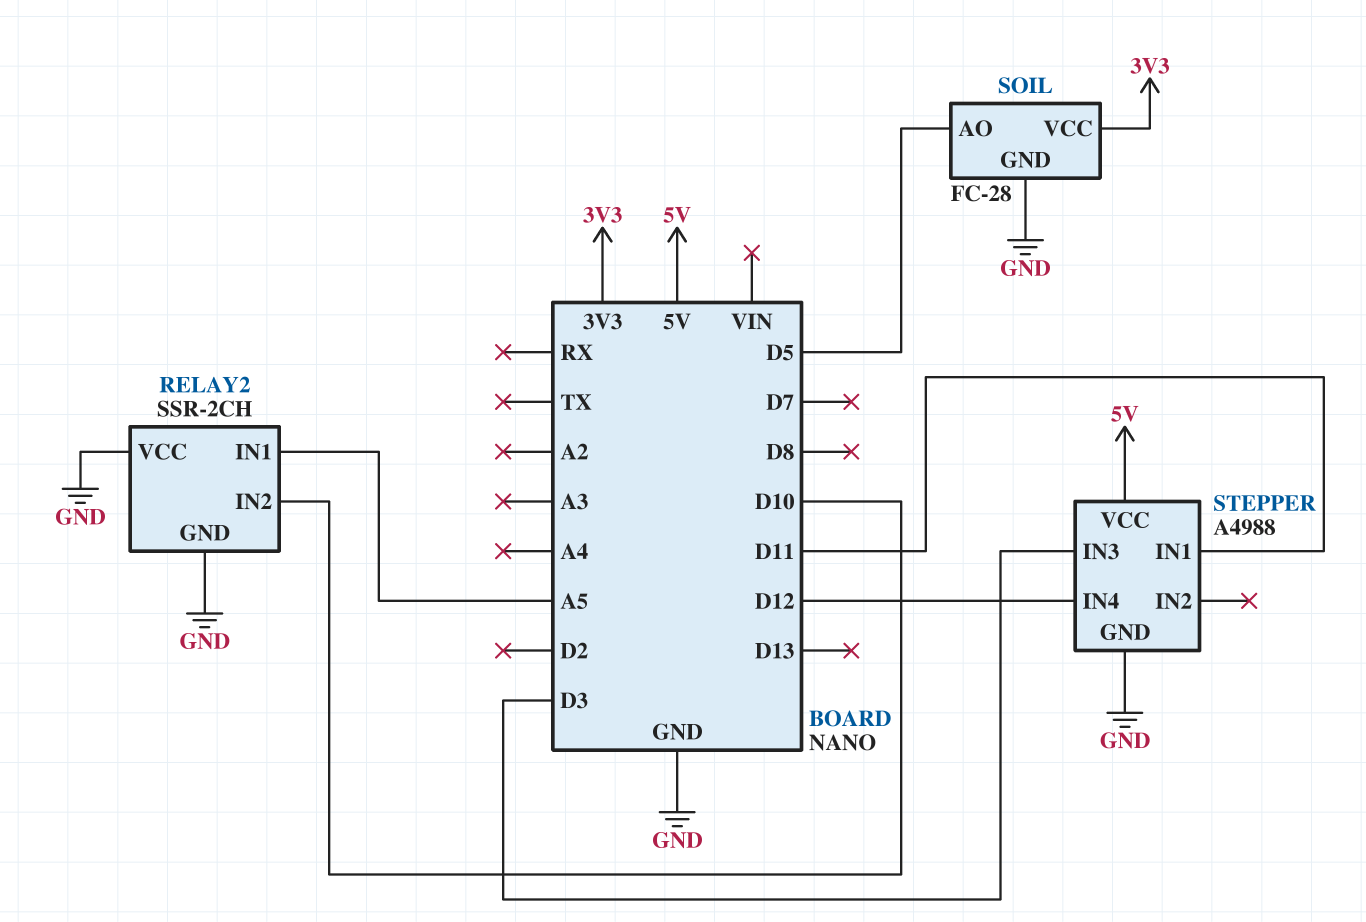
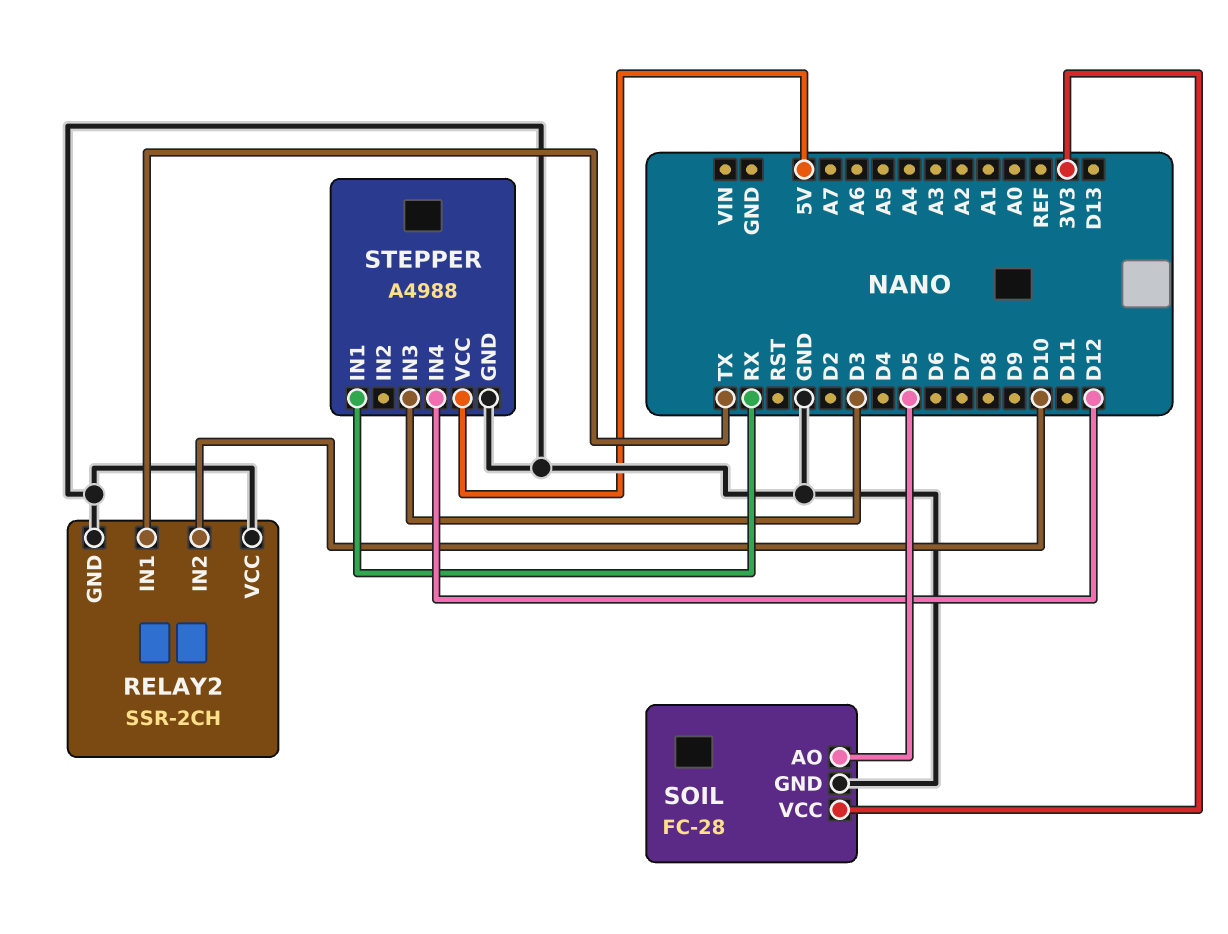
RELAY2 pin IN1: A5 -> TX
STEPPER pin IN1: D11 -> RX

